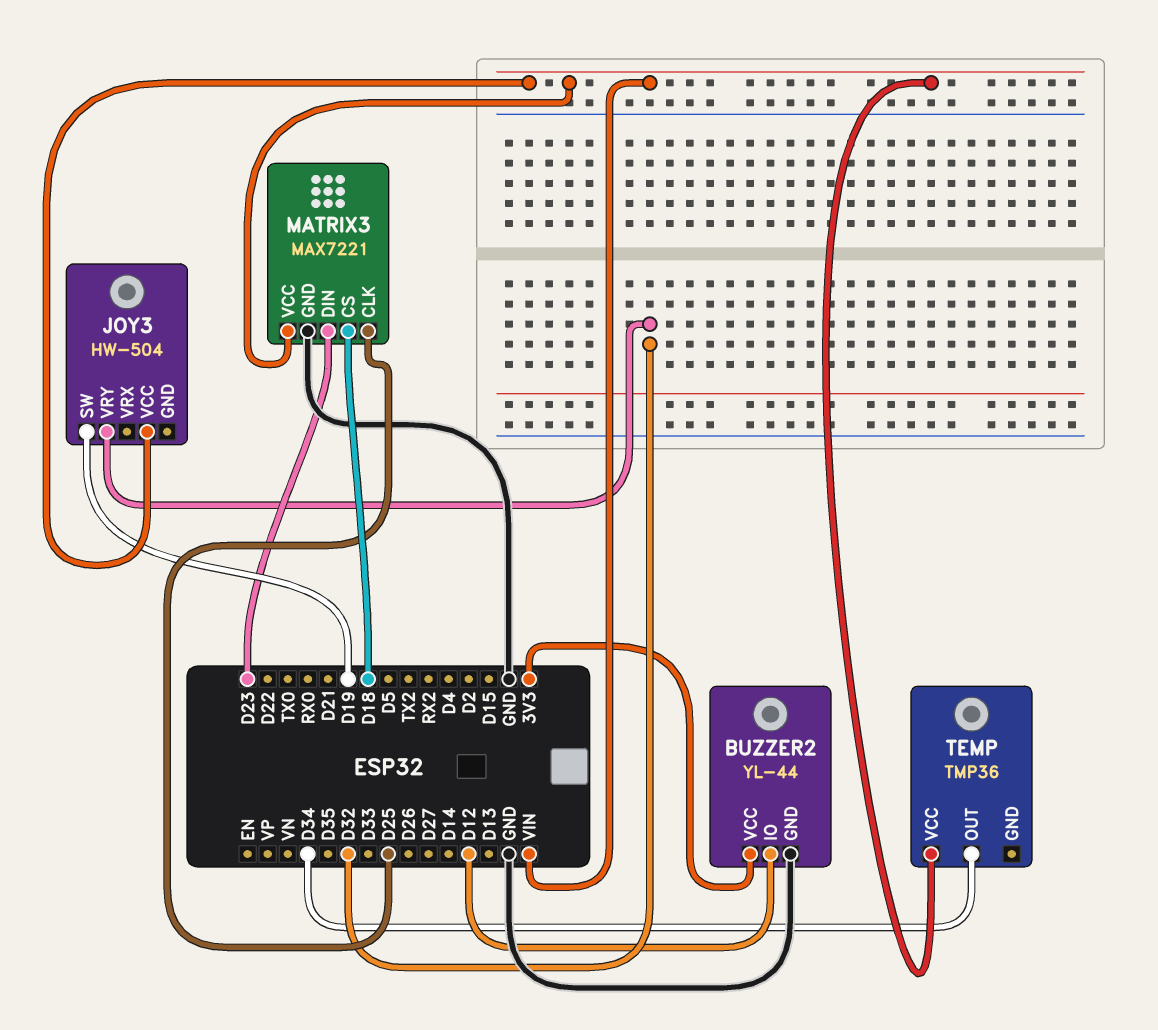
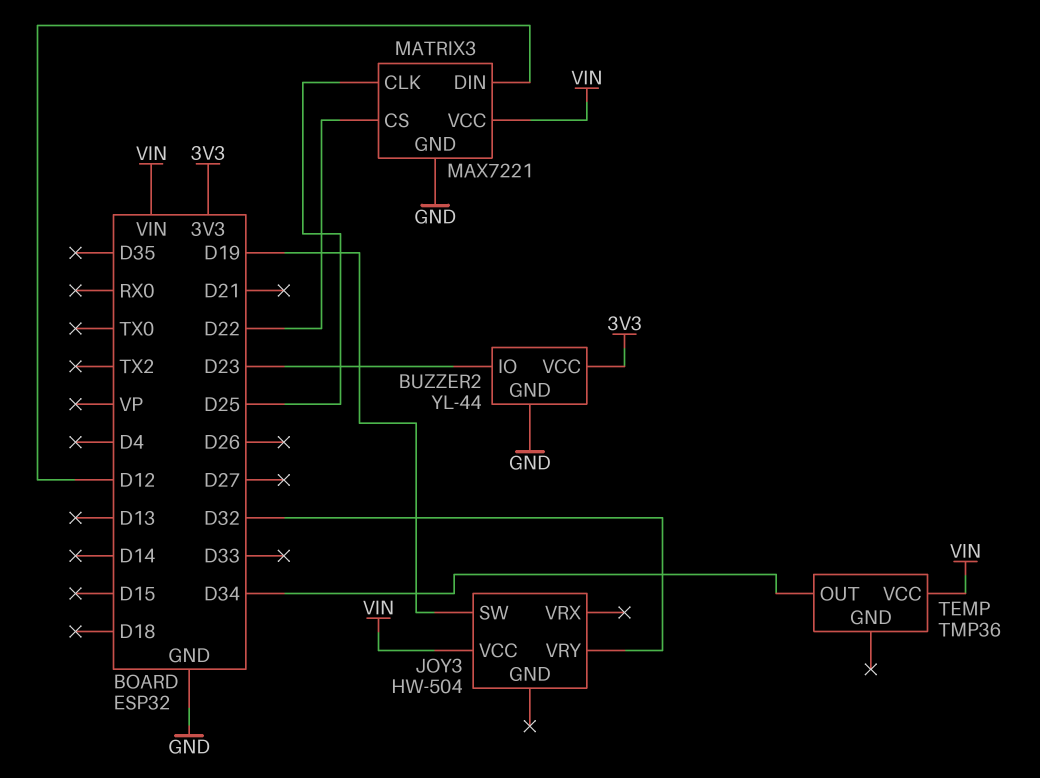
BUZZER2 pin IO: D12 -> D23
MATRIX3 pin CS: D18 -> D22
MATRIX3 pin DIN: D23 -> D12

